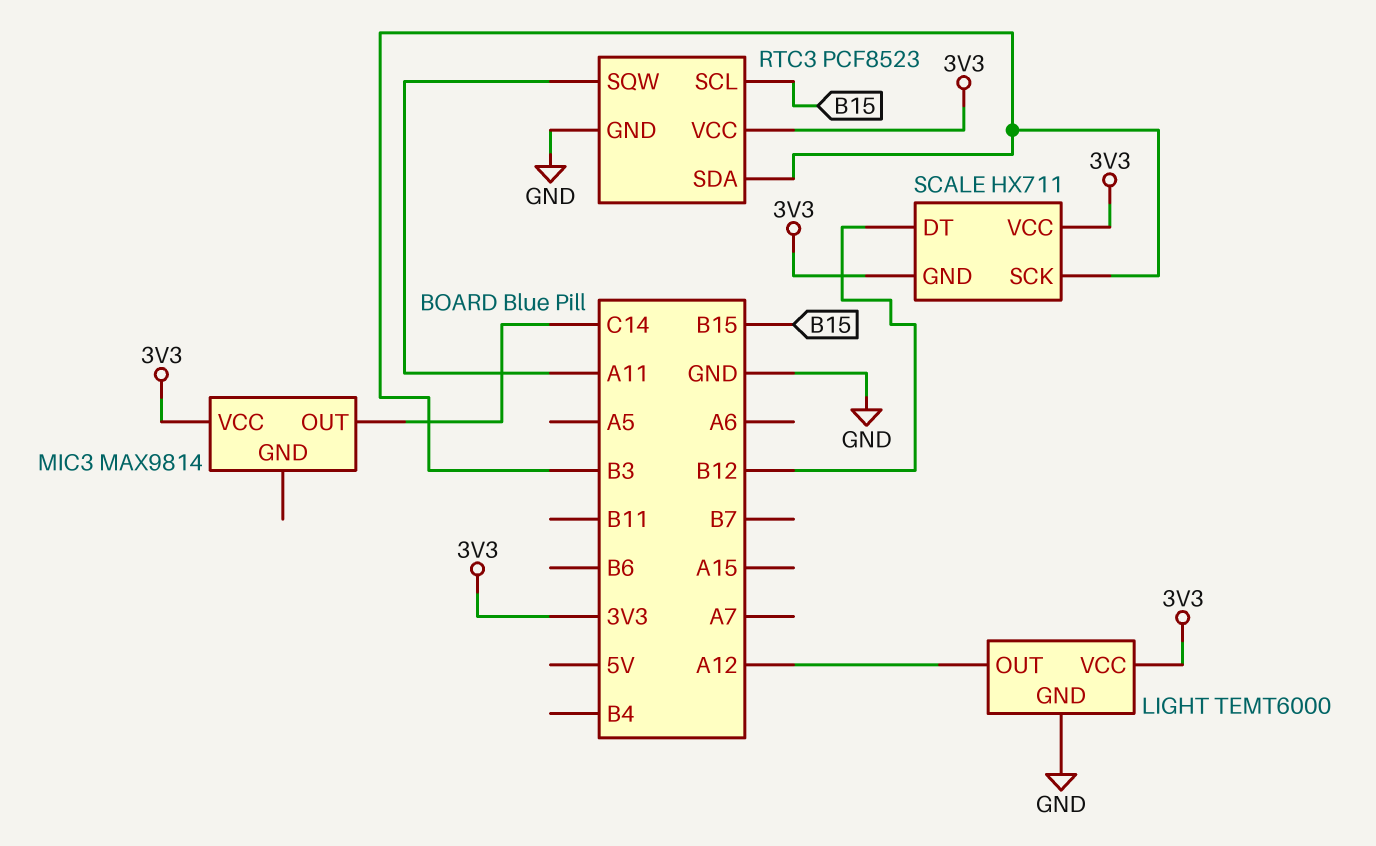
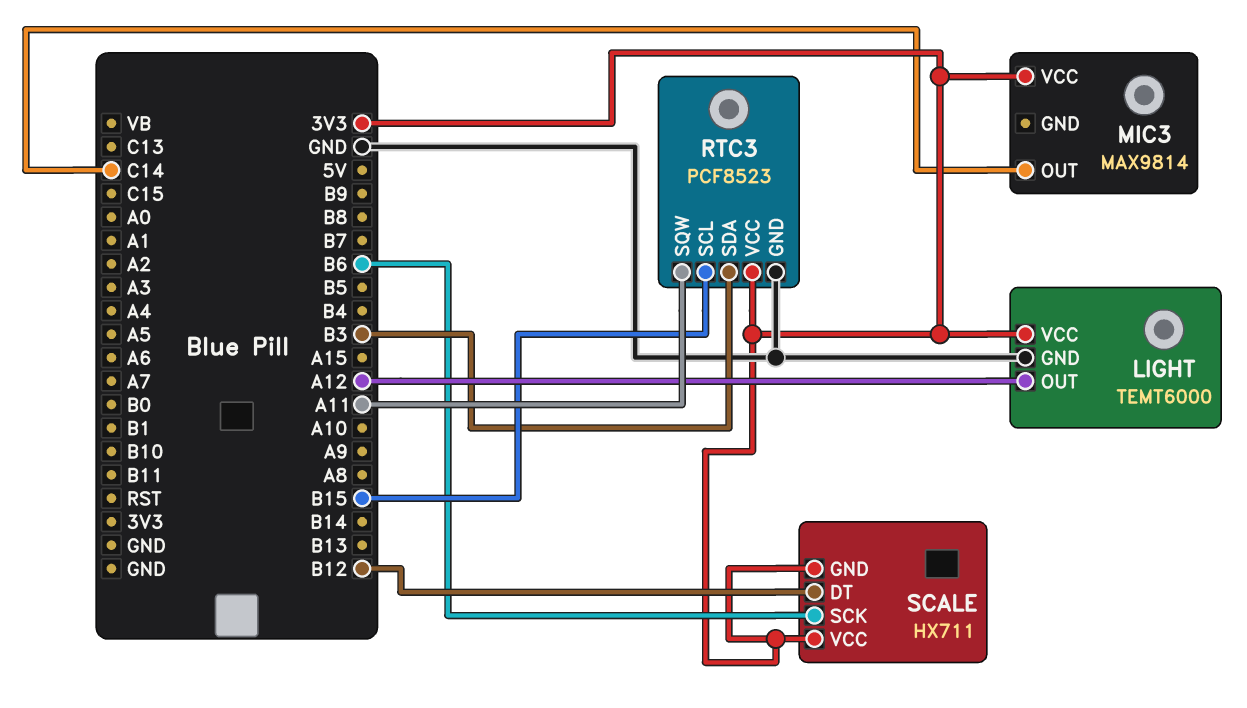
SCALE pin SCK: B3 -> B6

